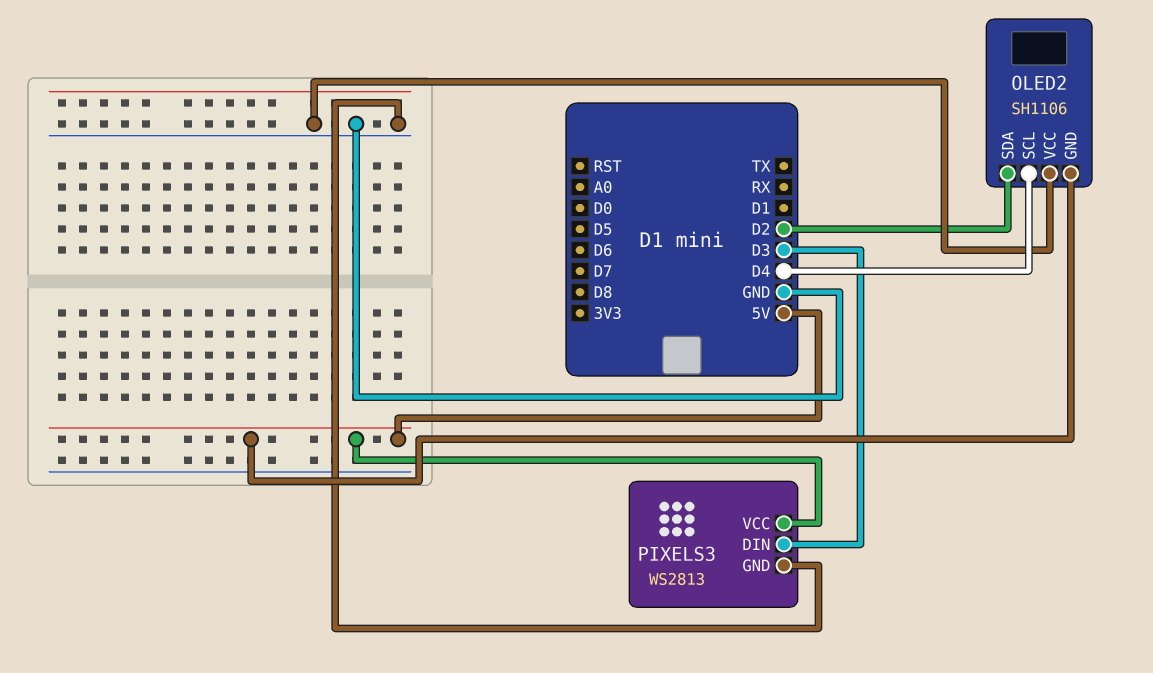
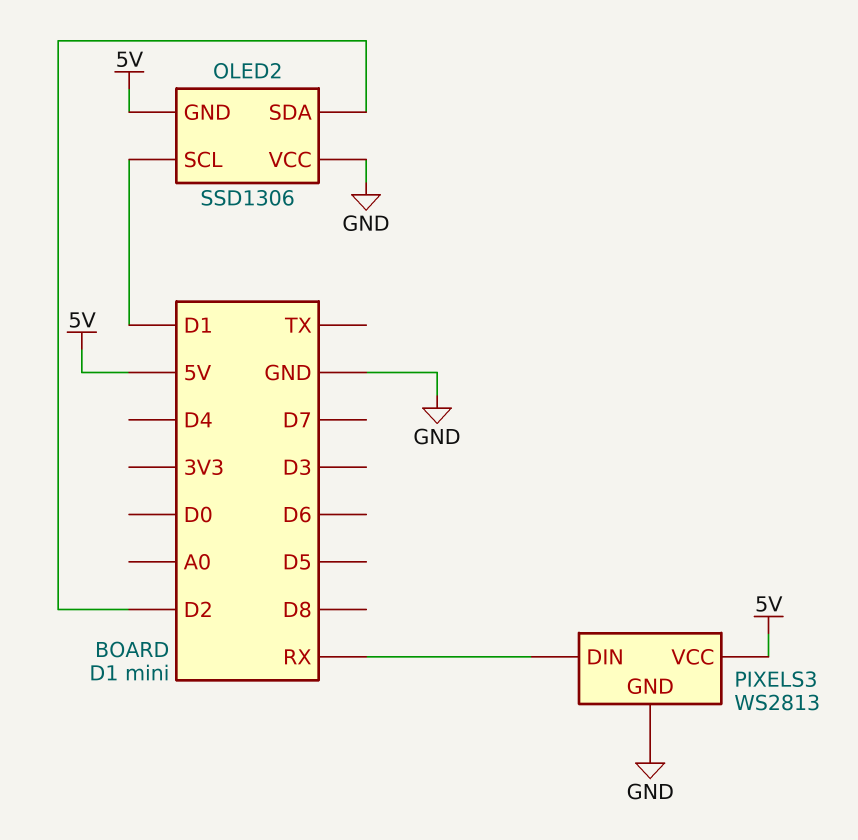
OLED2: SH1106 -> SSD1306
OLED2 pin SCL: D4 -> D1
PIXELS3 pin DIN: D3 -> RX

